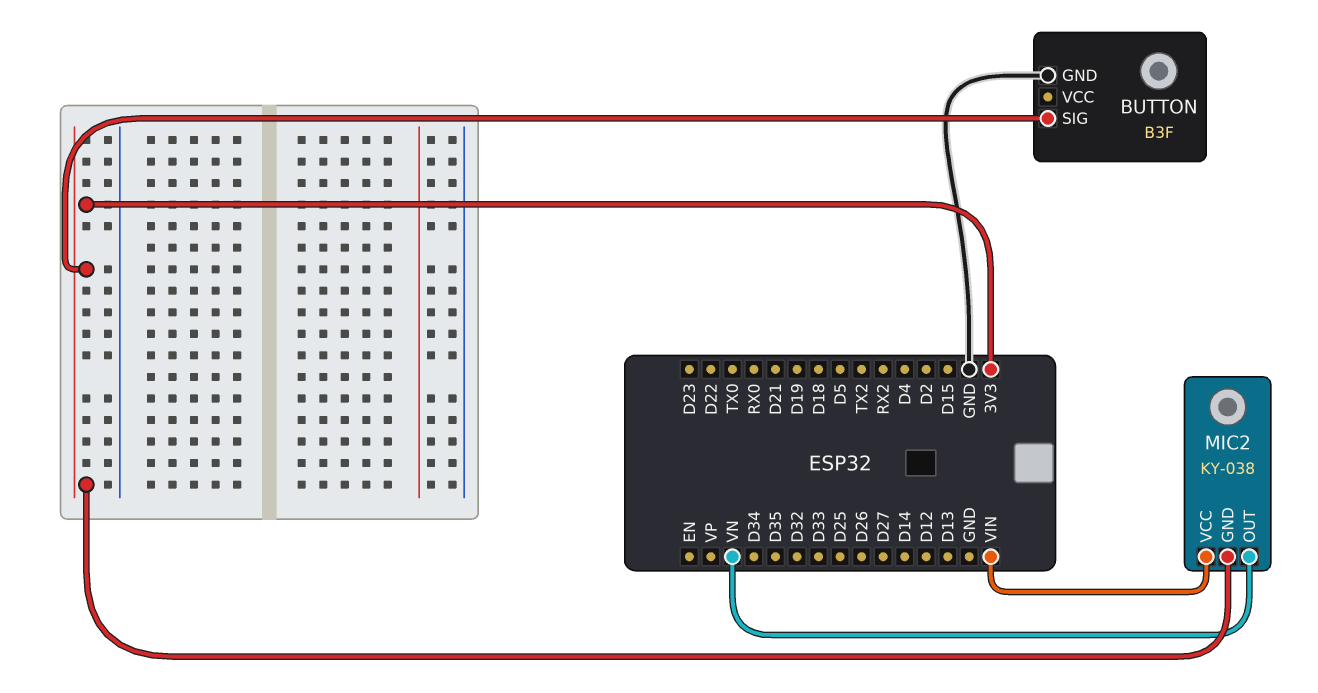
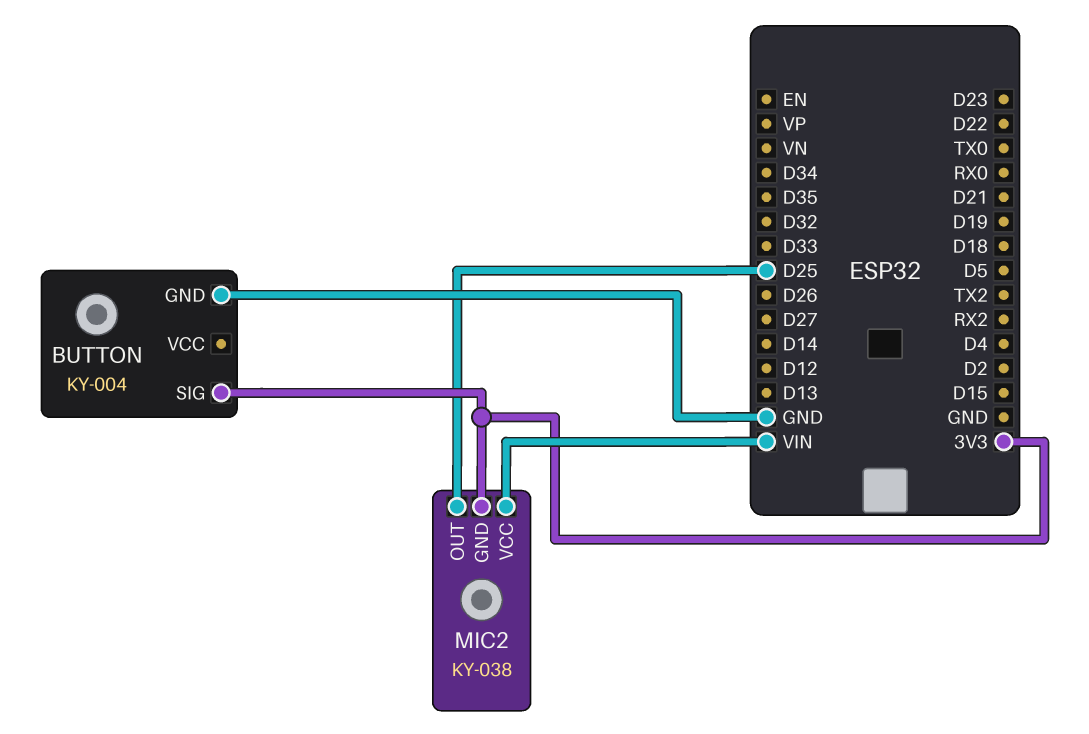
BUTTON: B3F -> KY-004
MIC2 pin OUT: VN -> D25

